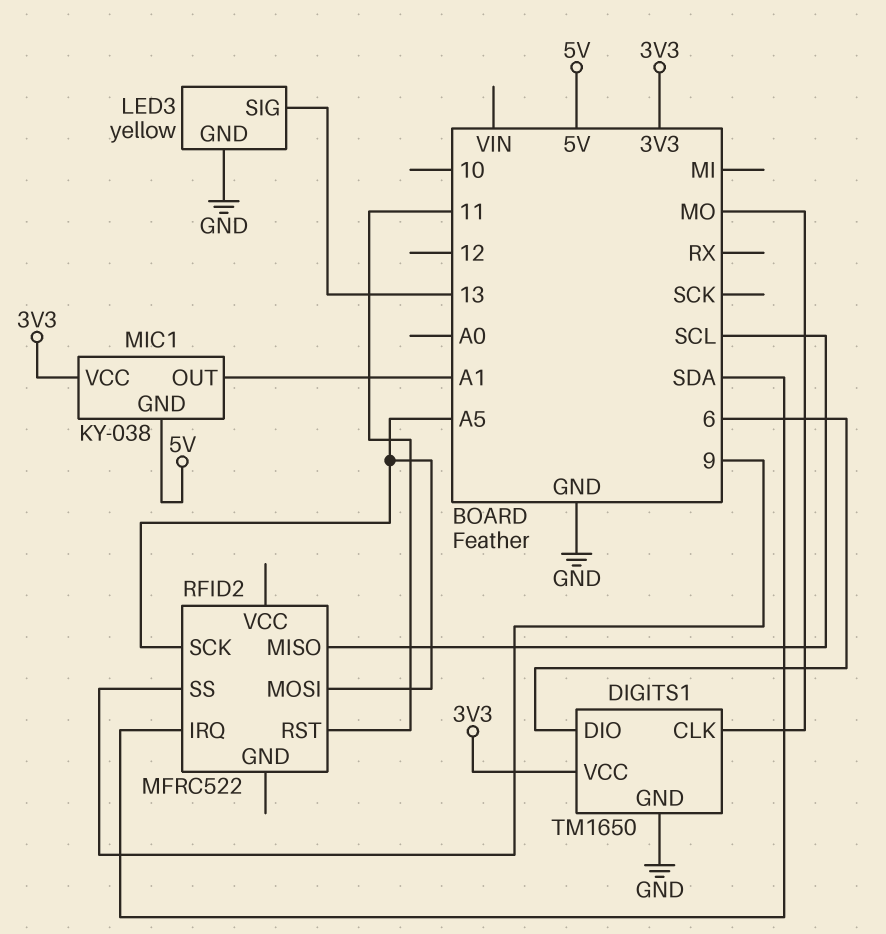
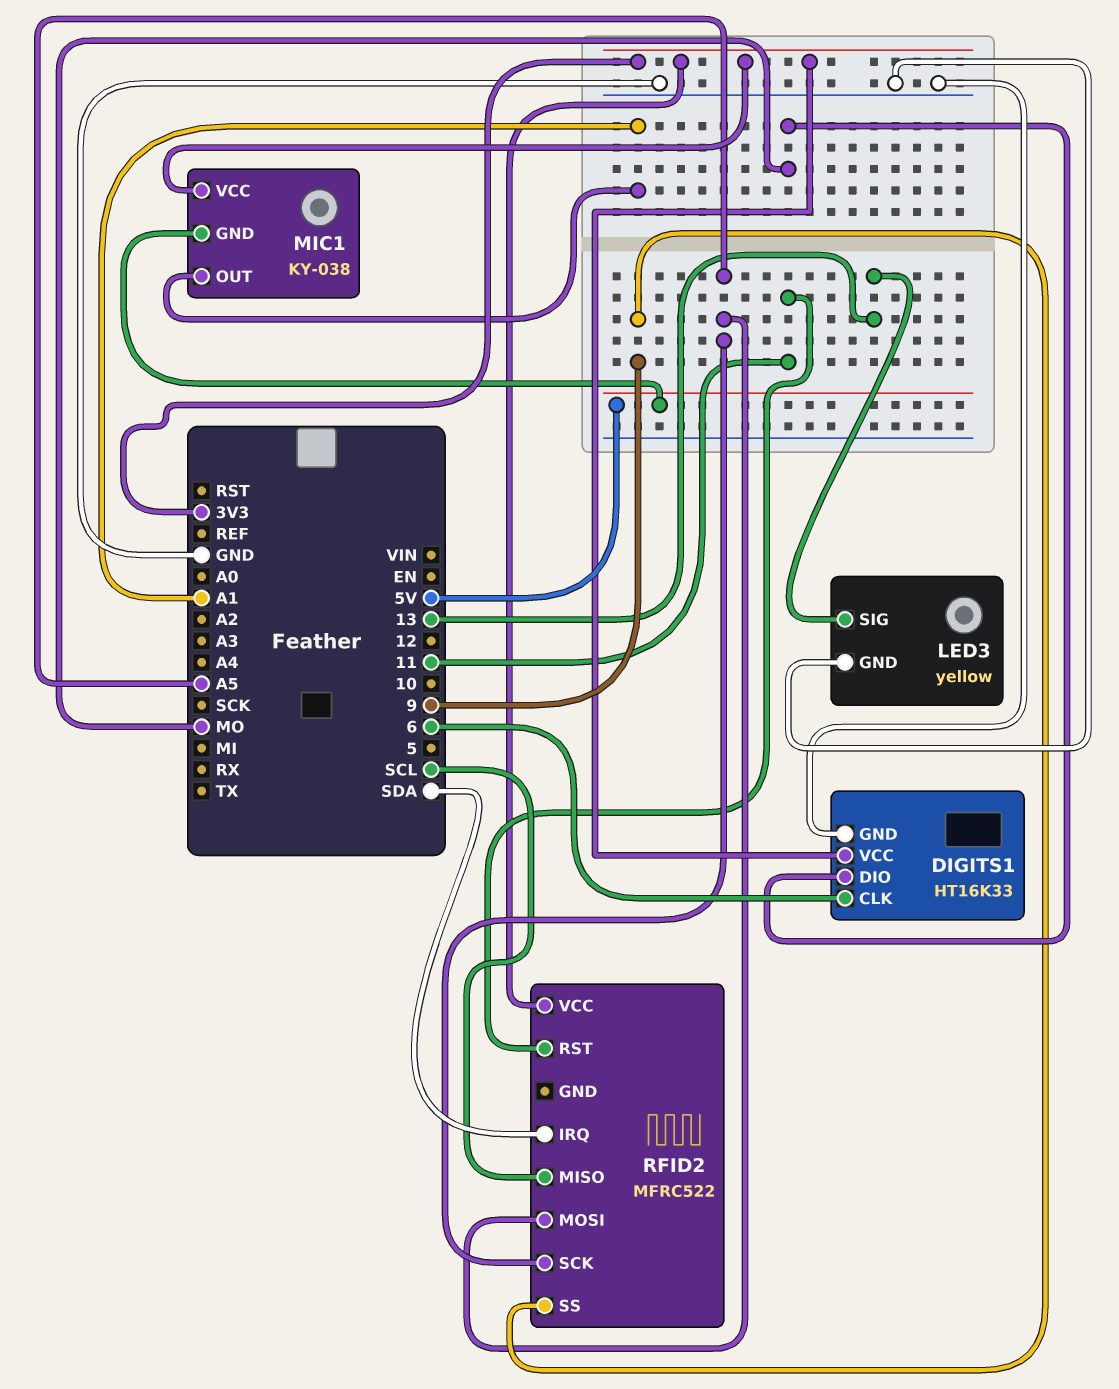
DIGITS1: TM1650 -> HT16K33
DIGITS1 pin CLK: MO -> 6
DIGITS1 pin DIO: 6 -> MO
RFID2 pin VCC: none -> 3V3

